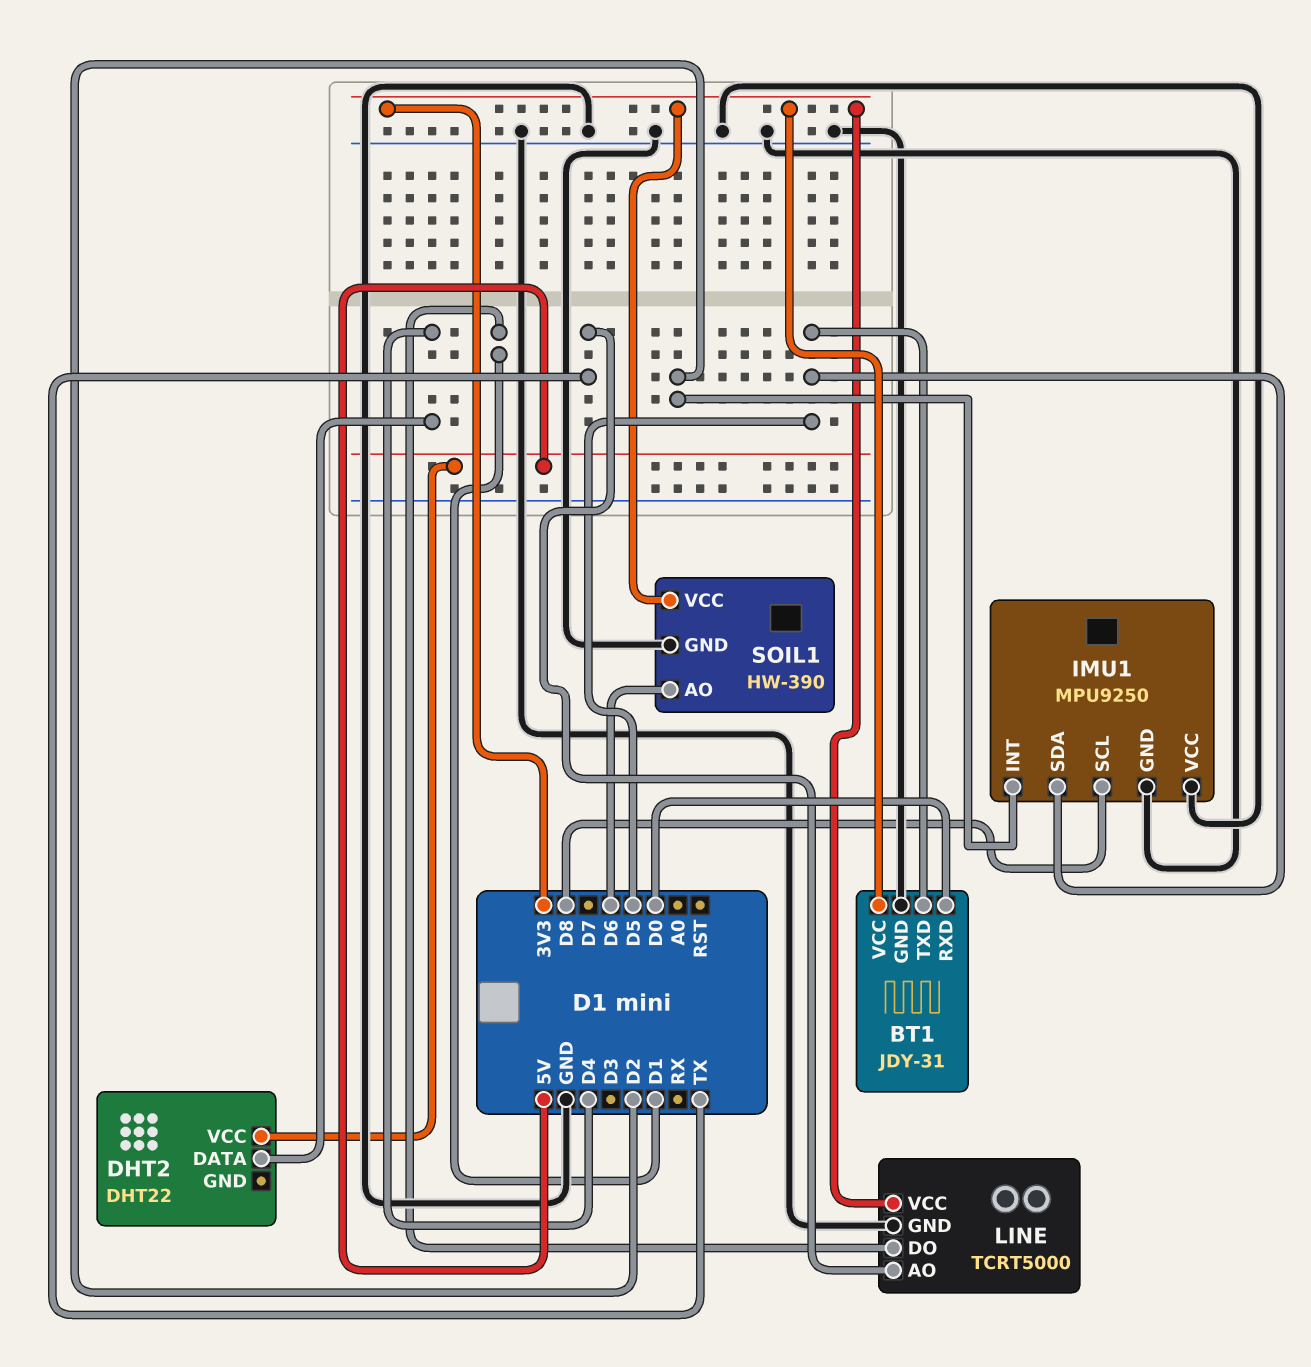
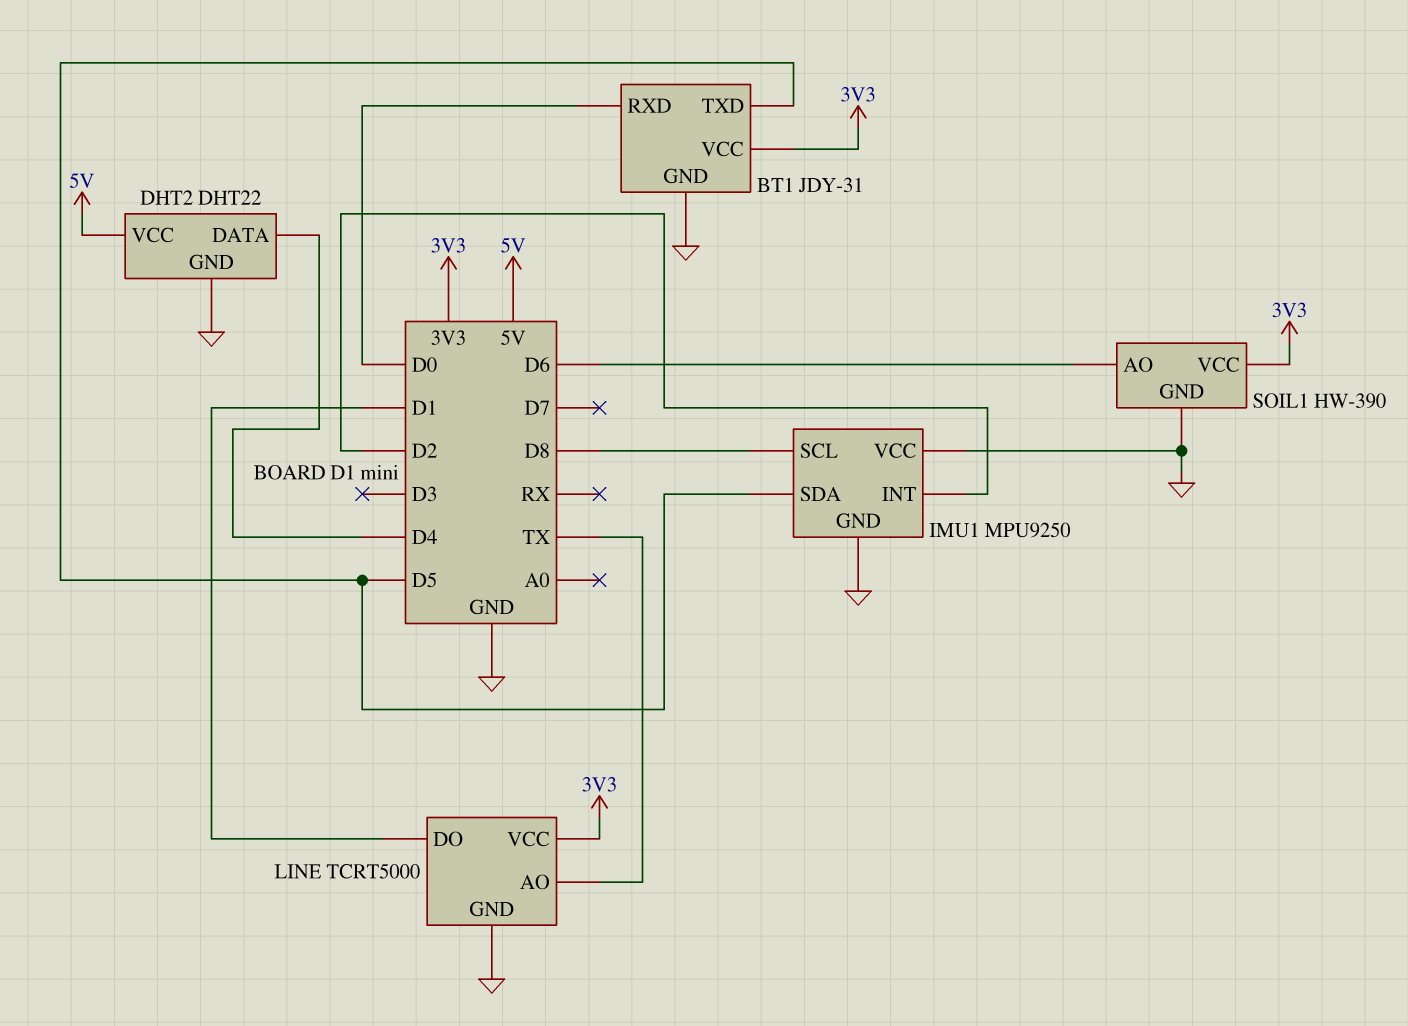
DHT2 pin GND: none -> GND

